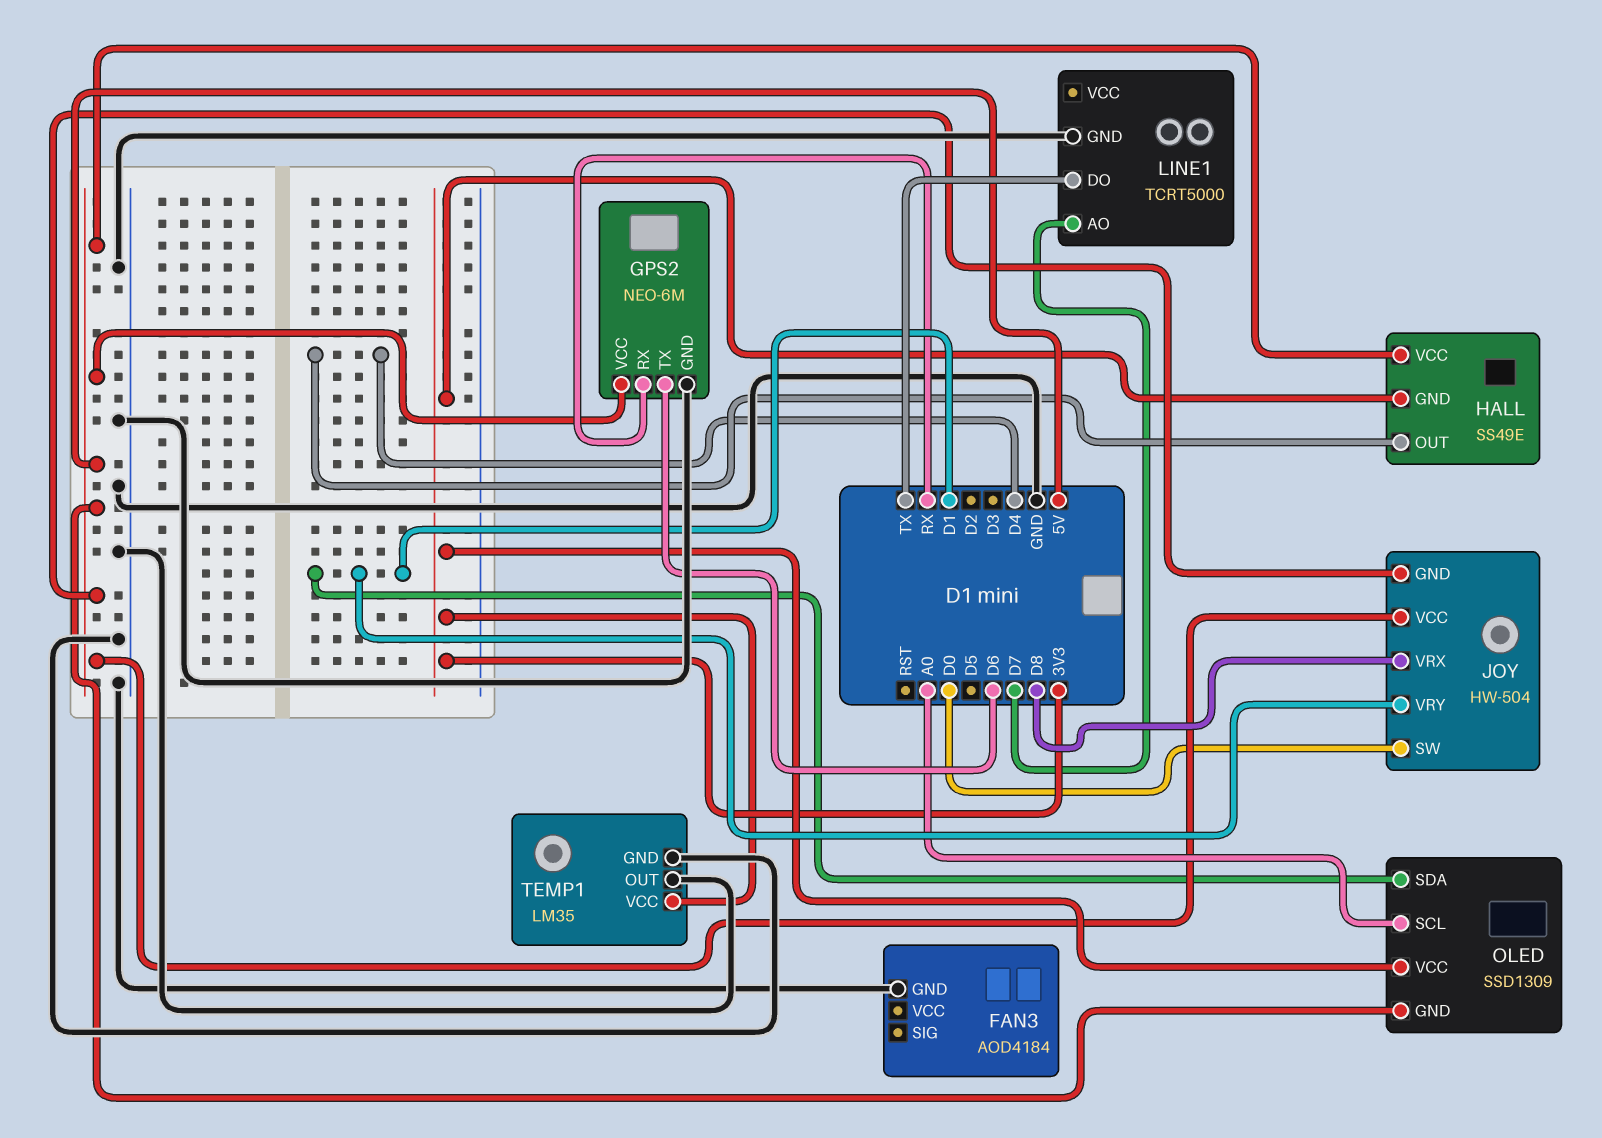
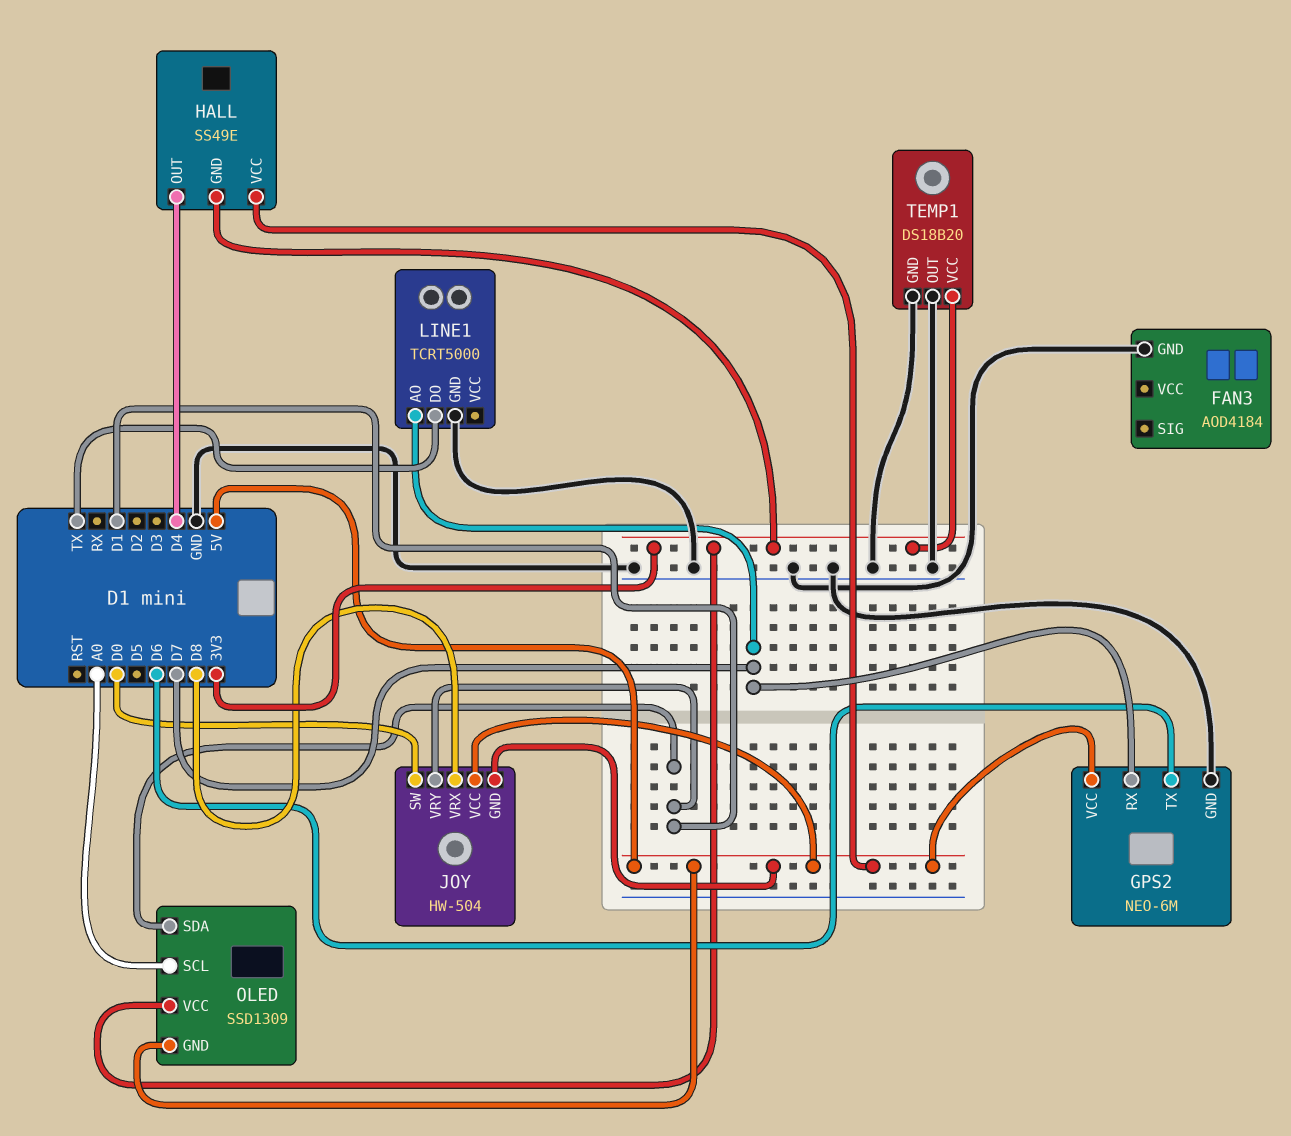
GPS2 pin RX: RX -> D7
TEMP1: LM35 -> DS18B20

